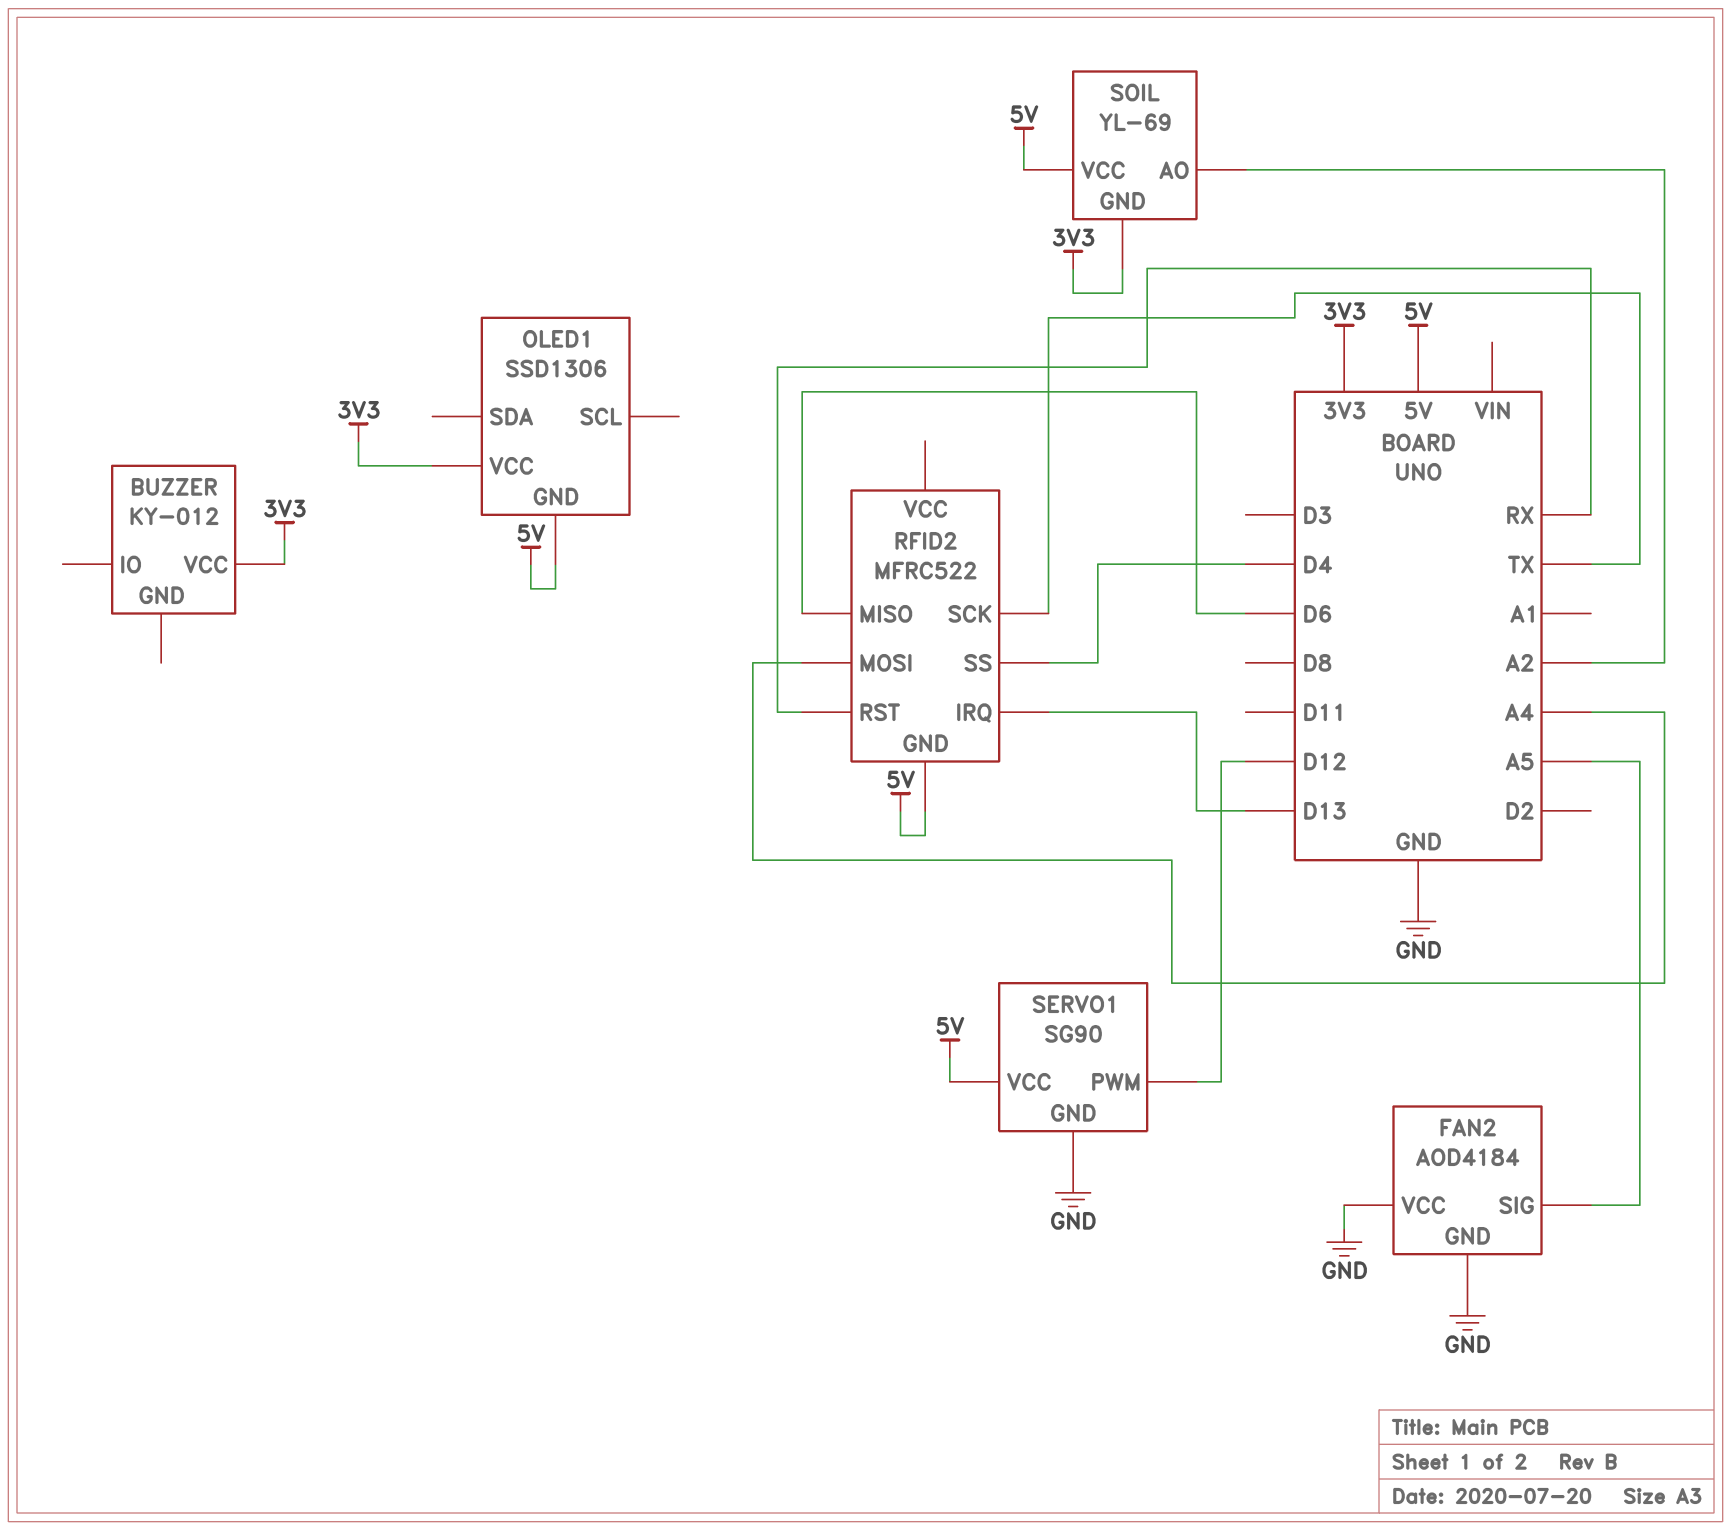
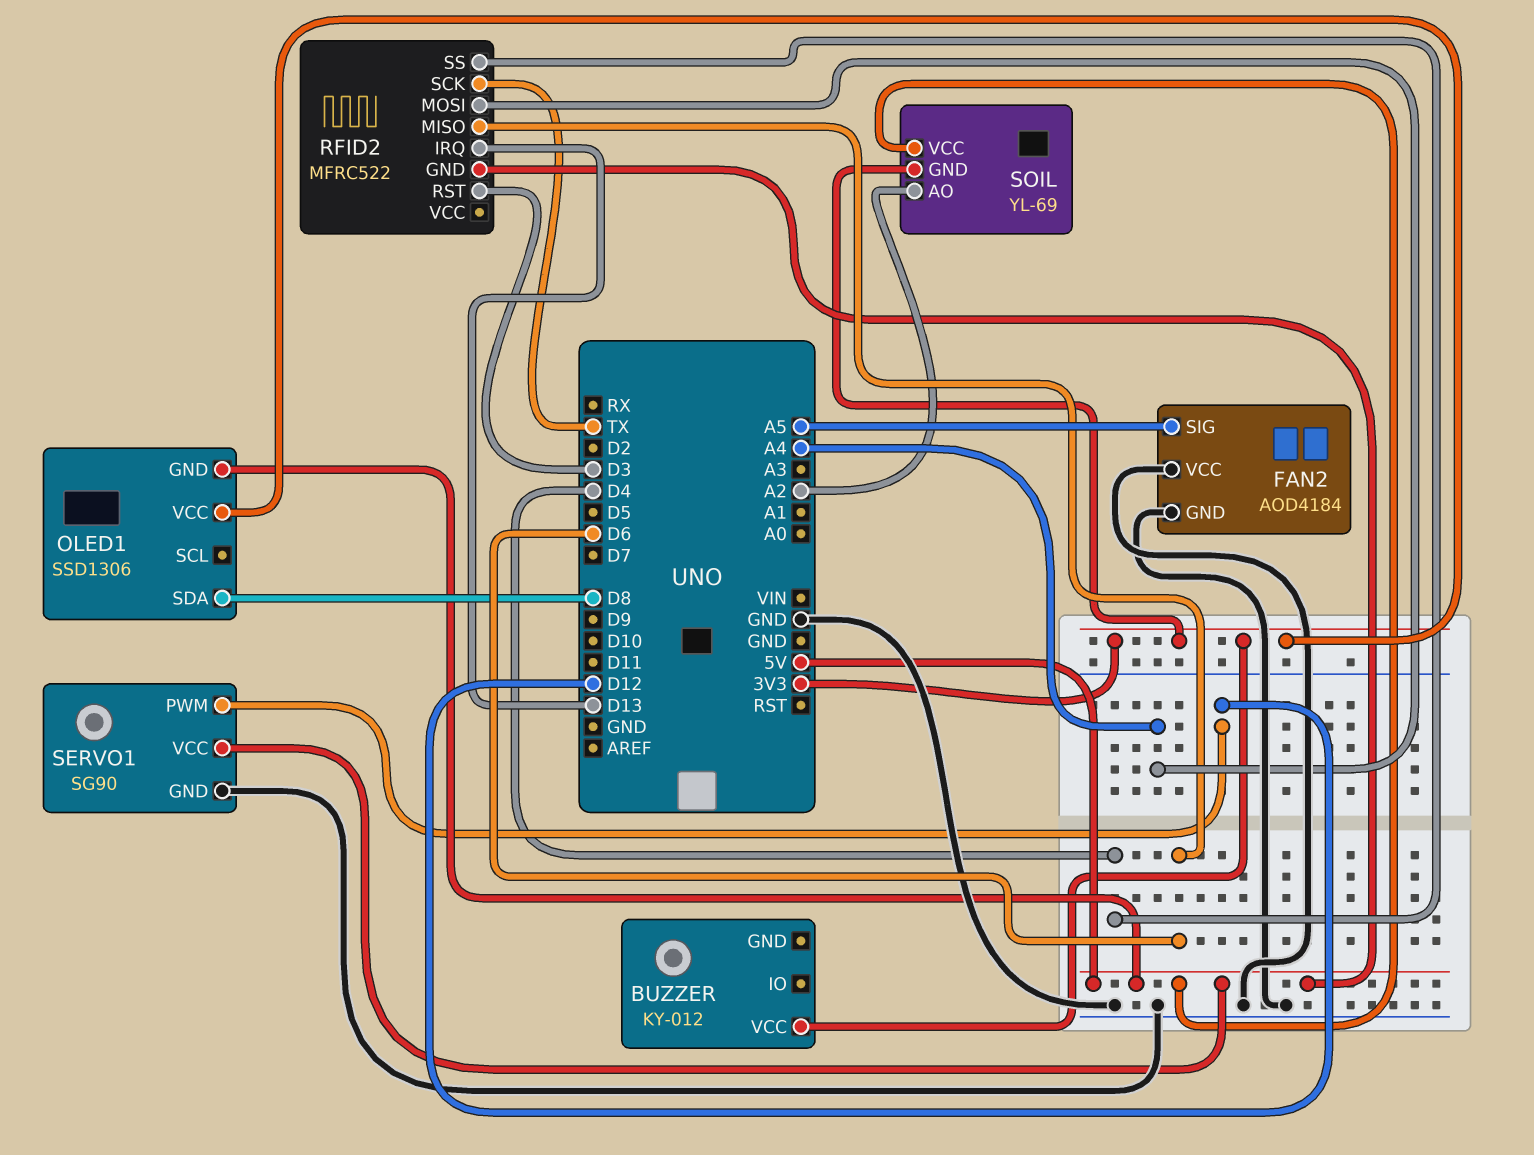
OLED1 pin SDA: none -> D8
RFID2 pin RST: RX -> D3

